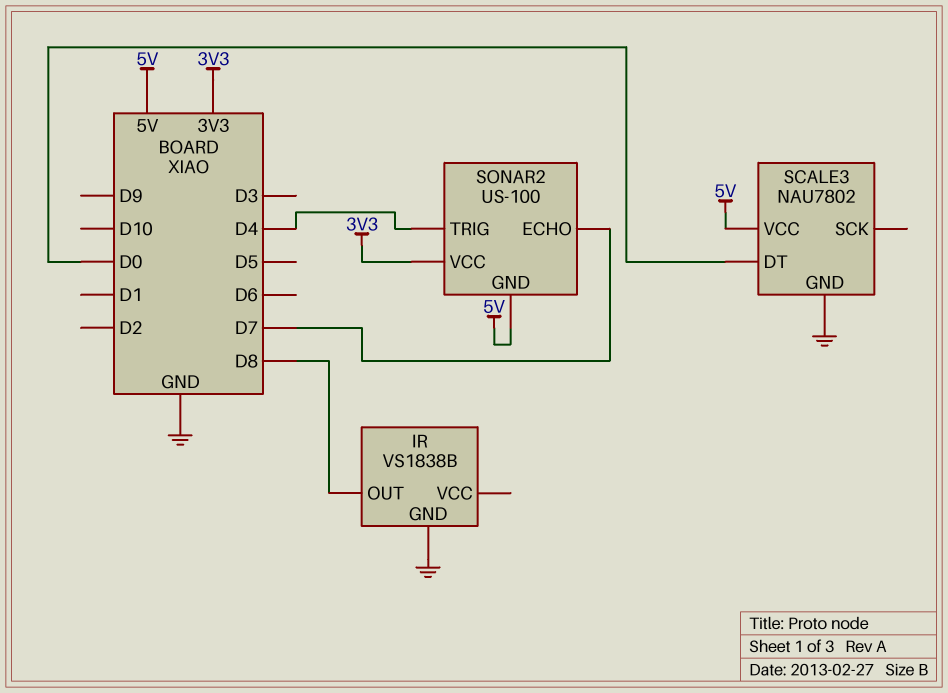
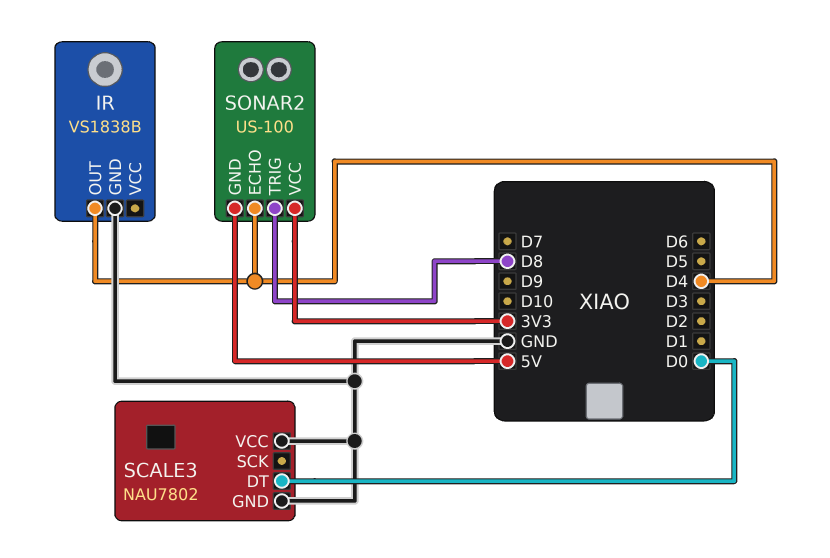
IR pin OUT: D8 -> D4
SCALE3 pin VCC: 5V -> GND
SONAR2 pin ECHO: D7 -> D4
SONAR2 pin TRIG: D4 -> D8

